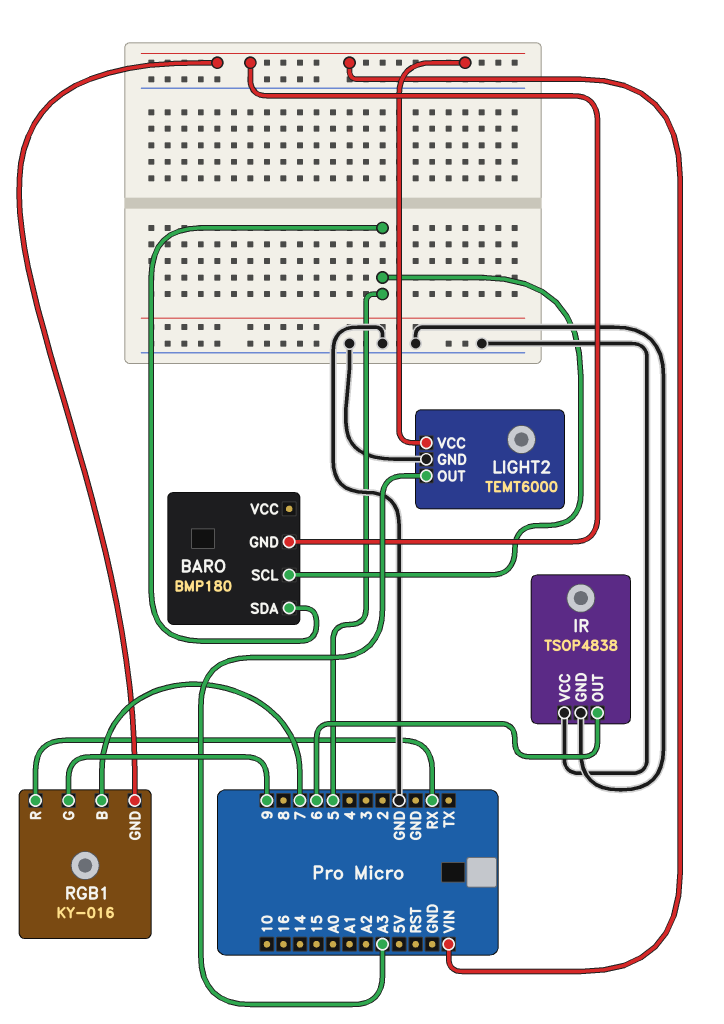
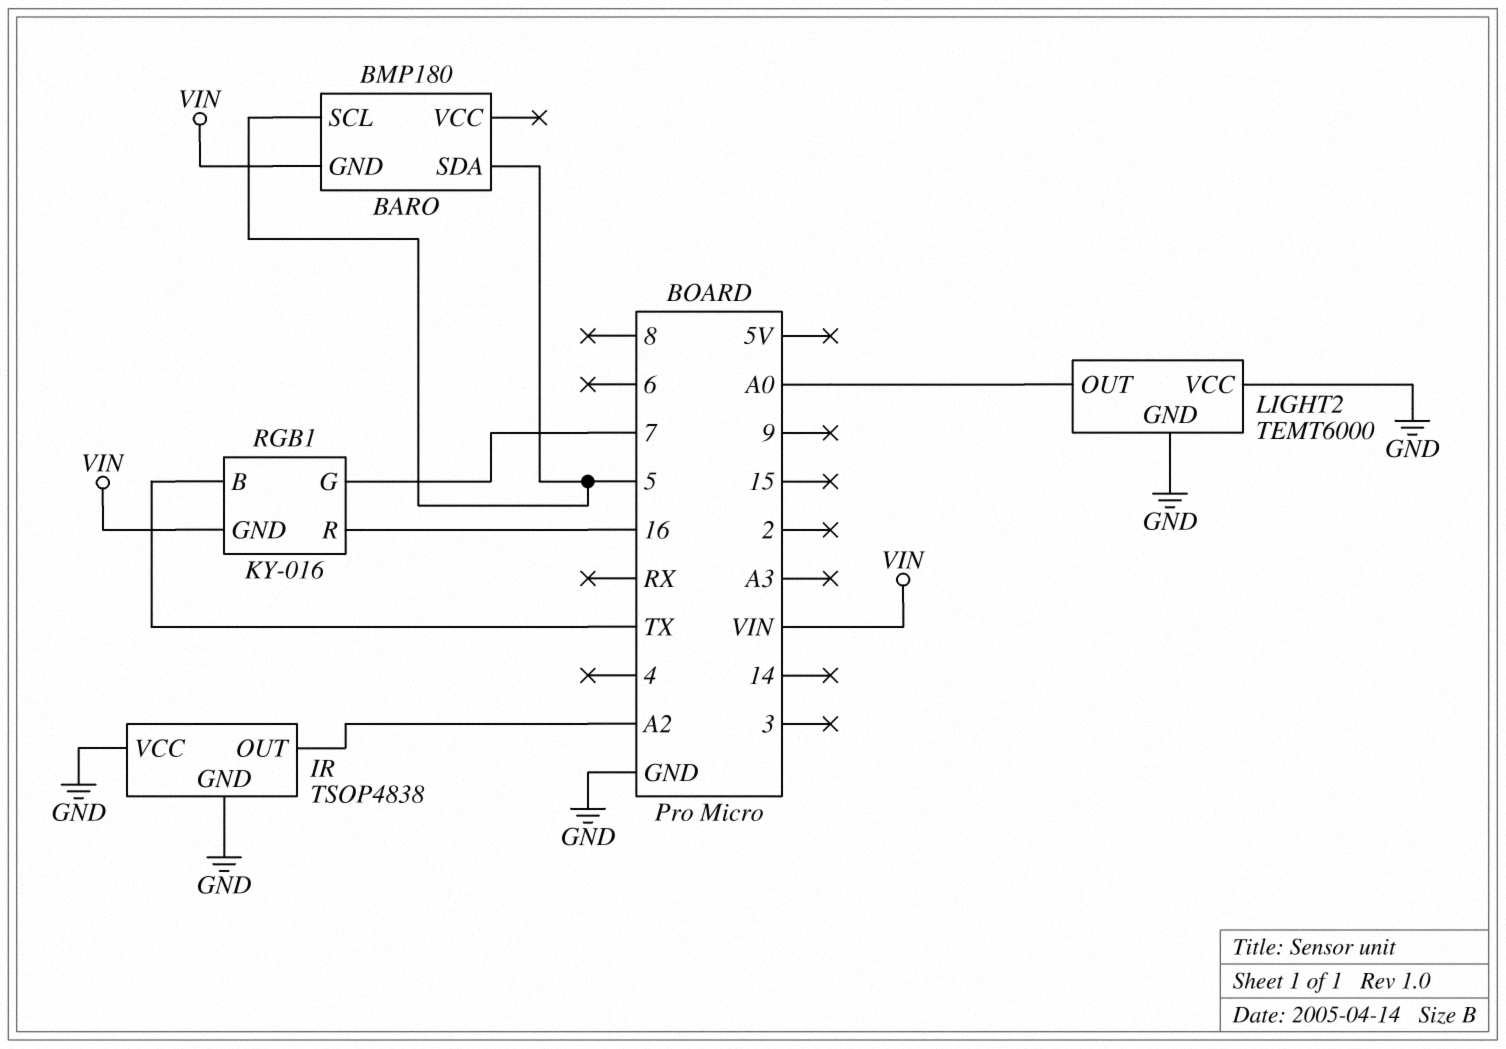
IR pin OUT: 6 -> A2
LIGHT2 pin OUT: A3 -> A0
LIGHT2 pin VCC: VIN -> GND
RGB1 pin B: 7 -> TX
RGB1 pin G: 9 -> 7
RGB1 pin R: RX -> 16

